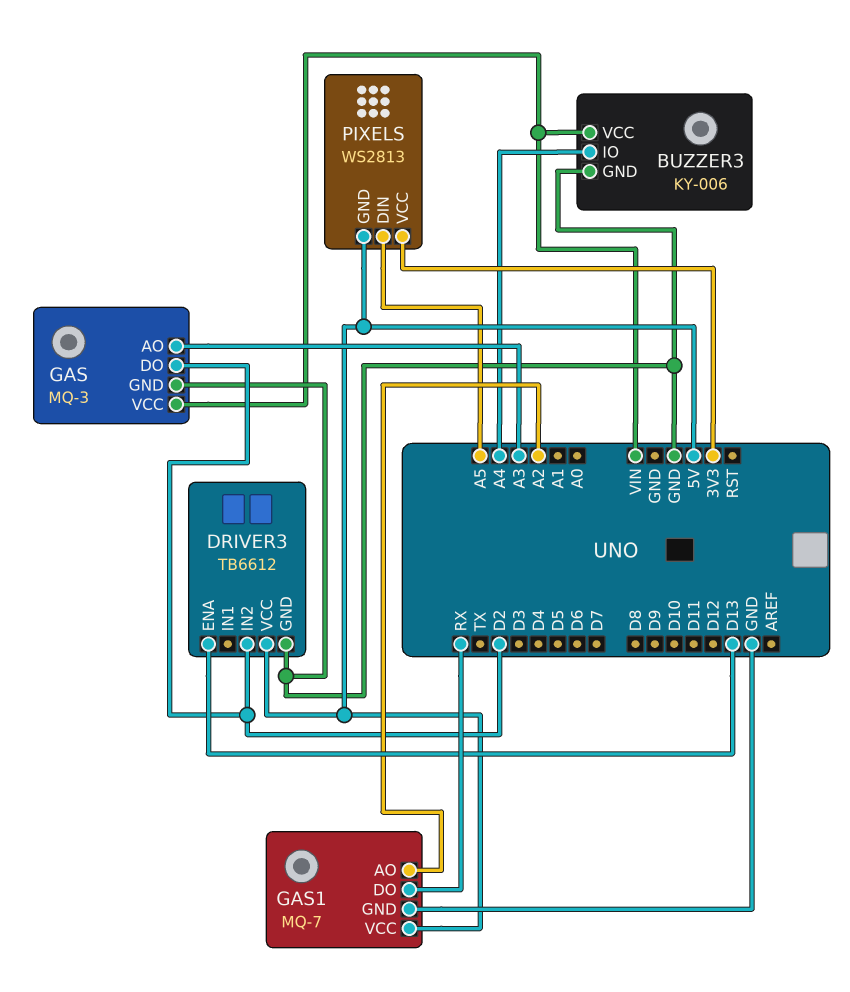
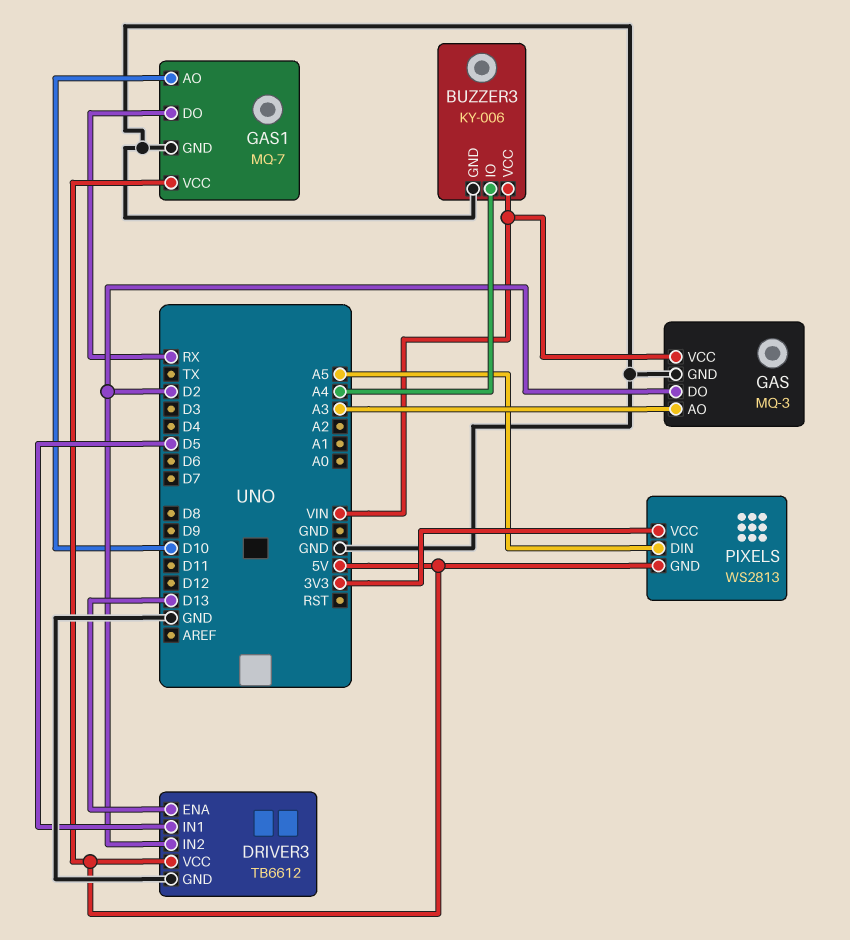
DRIVER3 pin IN1: none -> D5
GAS1 pin AO: A2 -> D10

